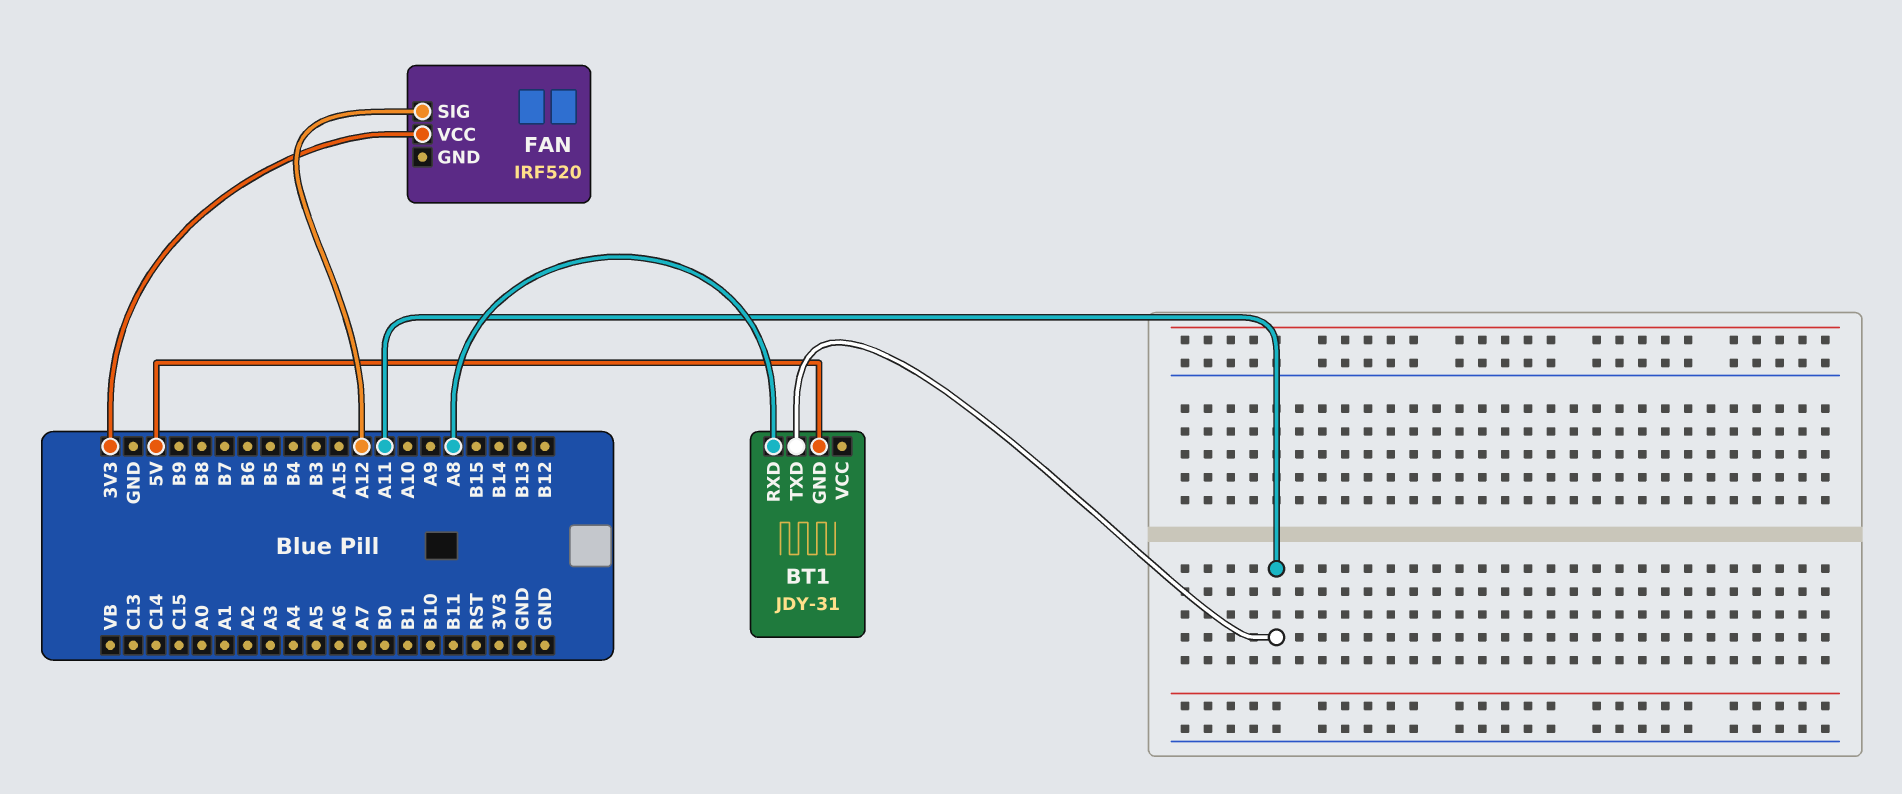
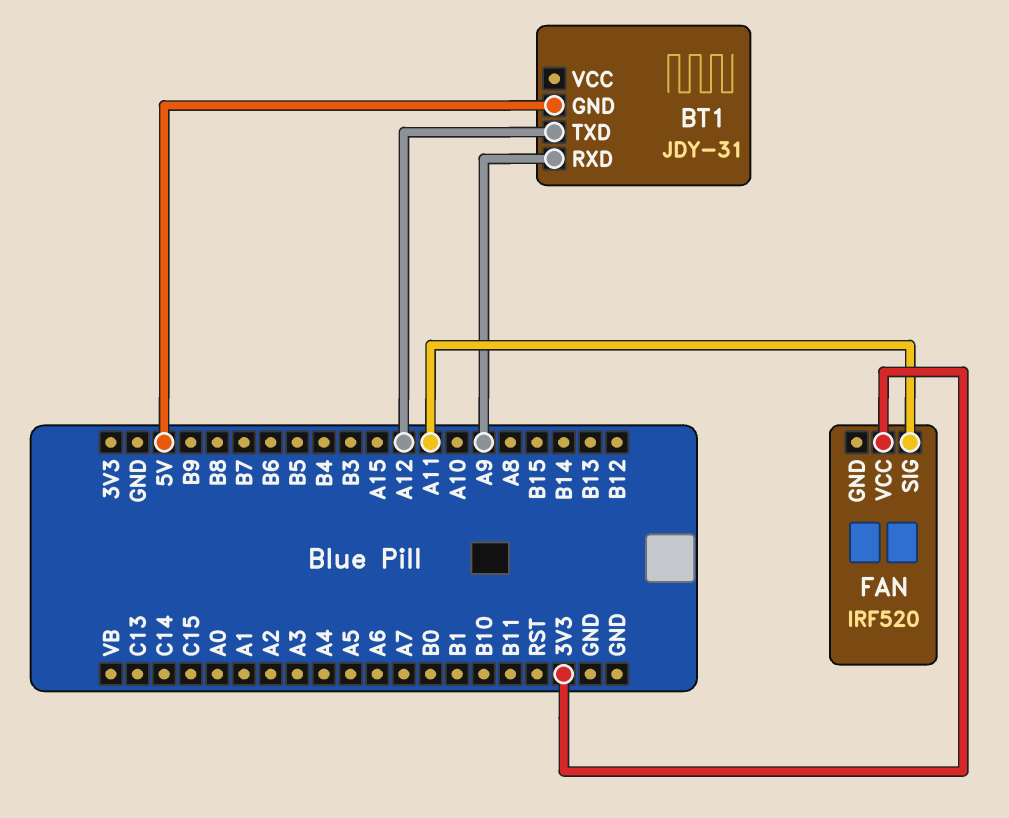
BT1 pin RXD: A8 -> A9
BT1 pin TXD: A11 -> A12
FAN pin SIG: A12 -> A11

